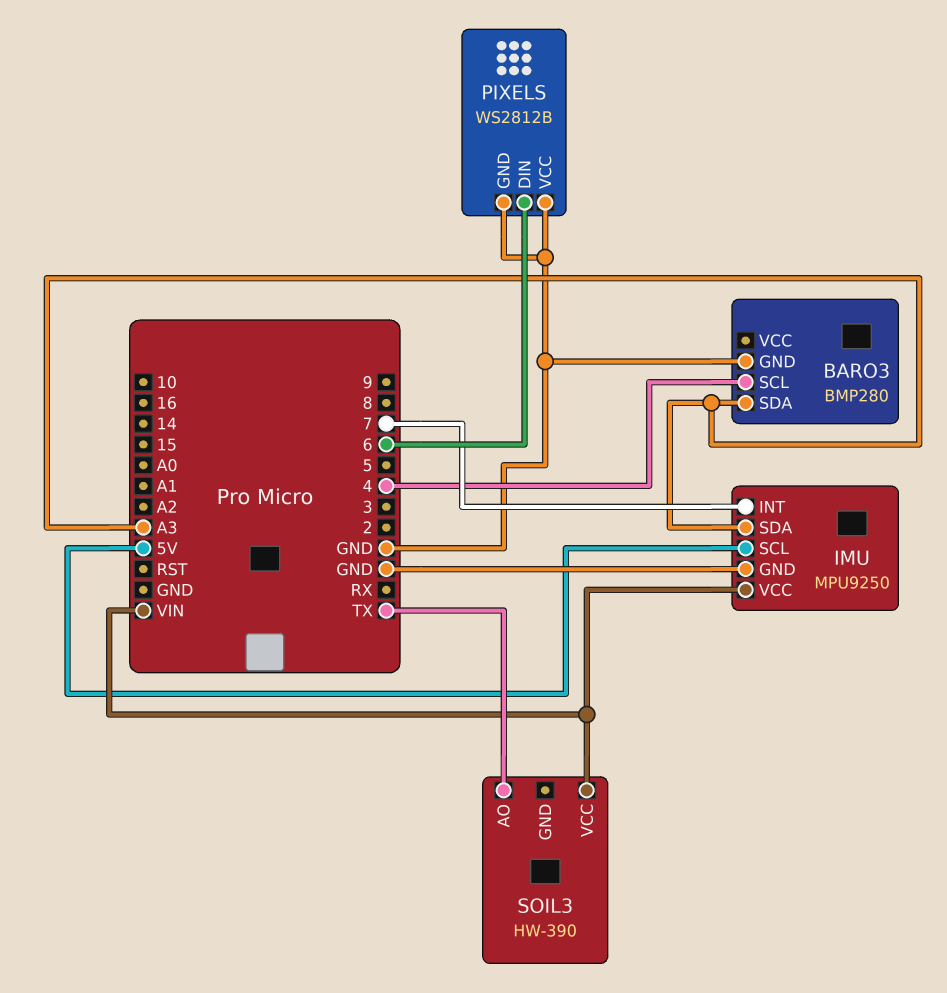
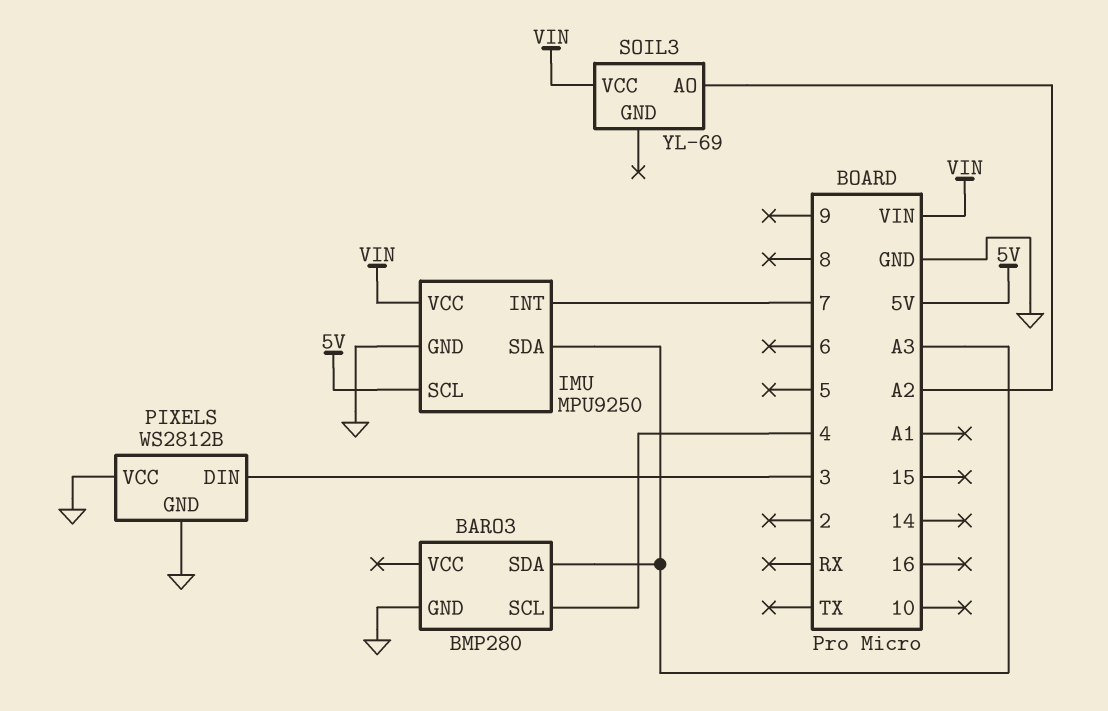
PIXELS pin DIN: 6 -> 3
SOIL3: HW-390 -> YL-69
SOIL3 pin AO: TX -> A2

